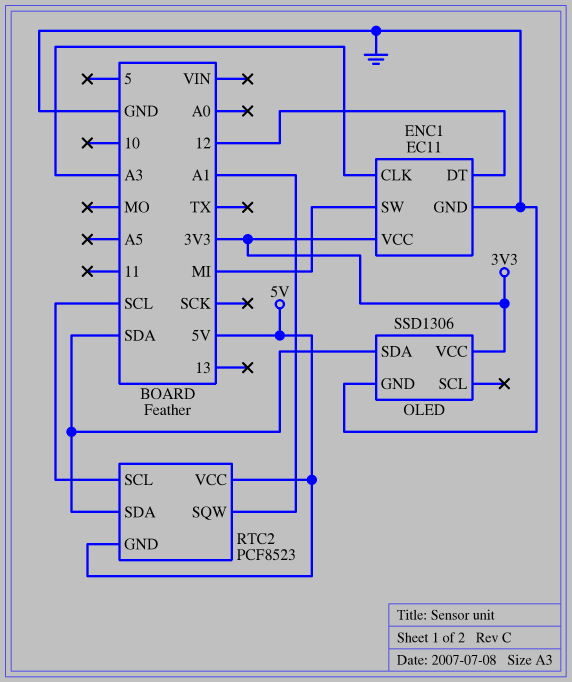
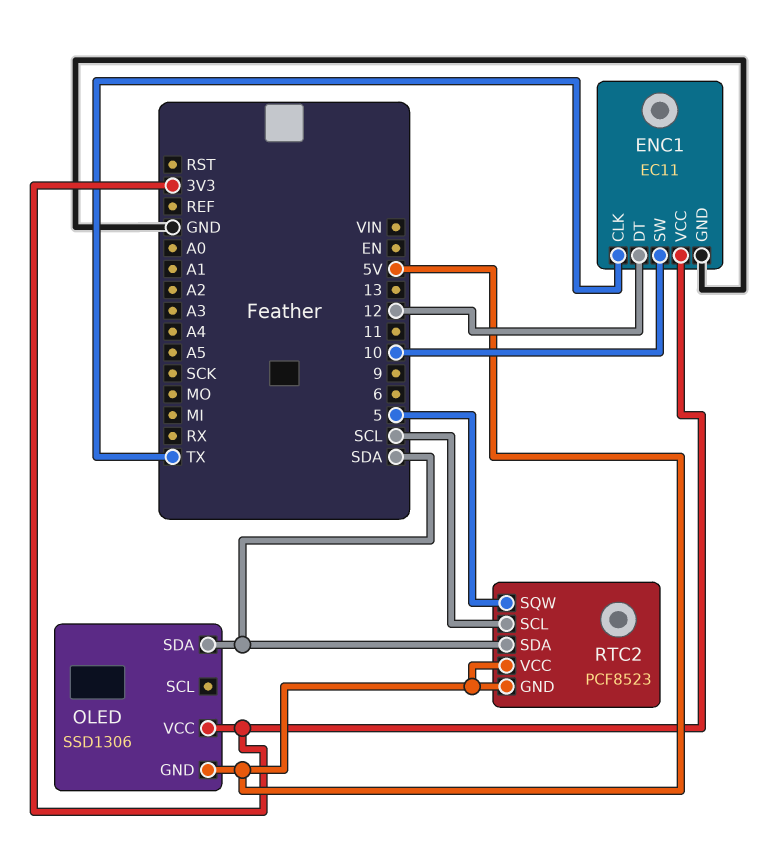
ENC1 pin CLK: A3 -> TX
ENC1 pin SW: MI -> 10
OLED pin GND: GND -> 5V
RTC2 pin SQW: A1 -> 5

